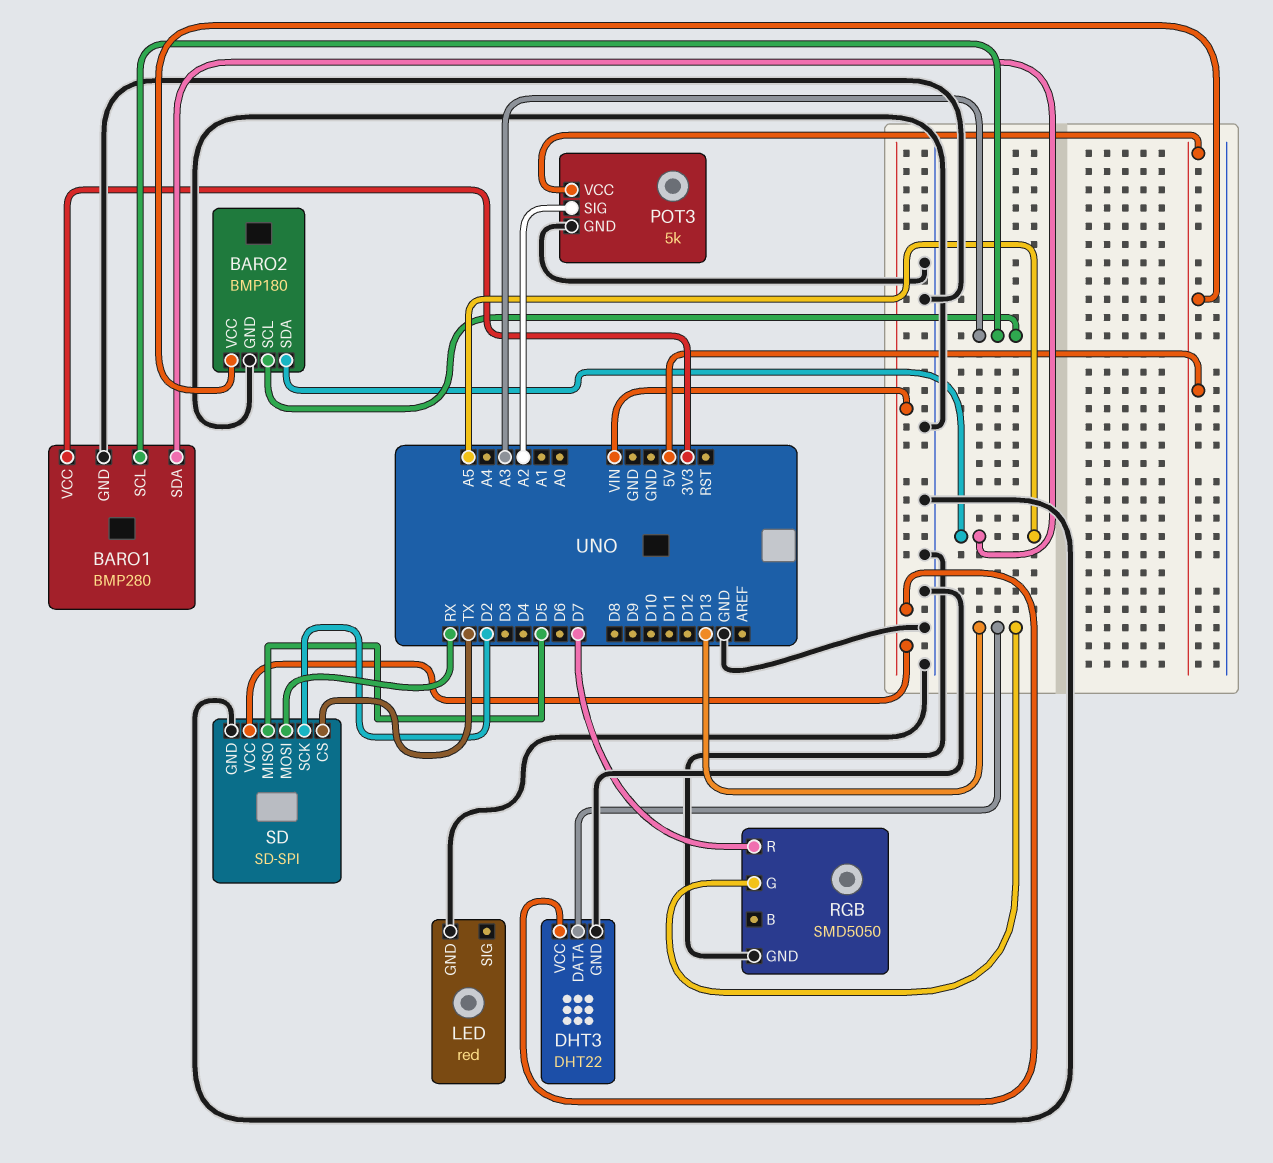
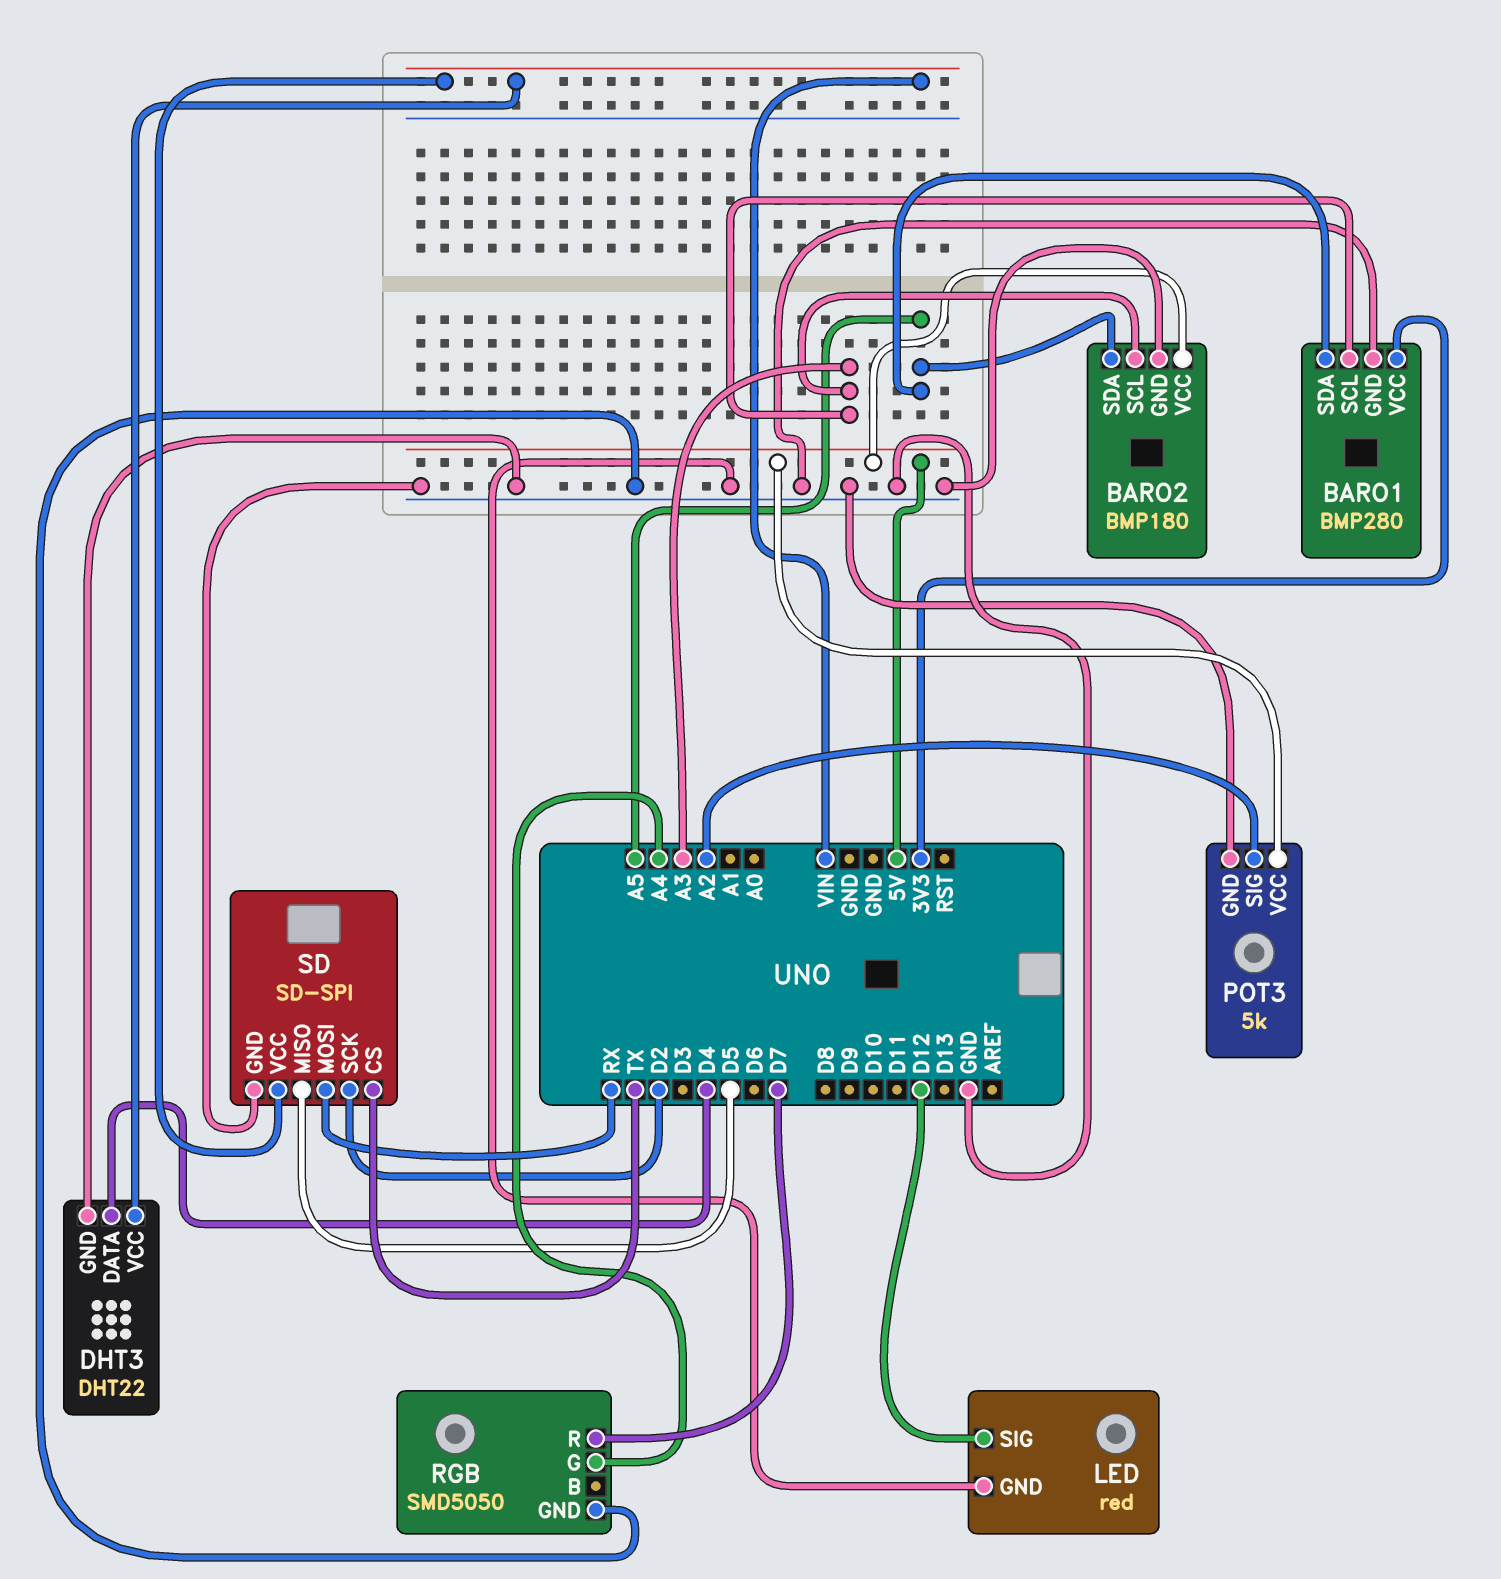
DHT3 pin DATA: D13 -> D4
LED pin SIG: none -> D12
RGB pin G: D13 -> A4

